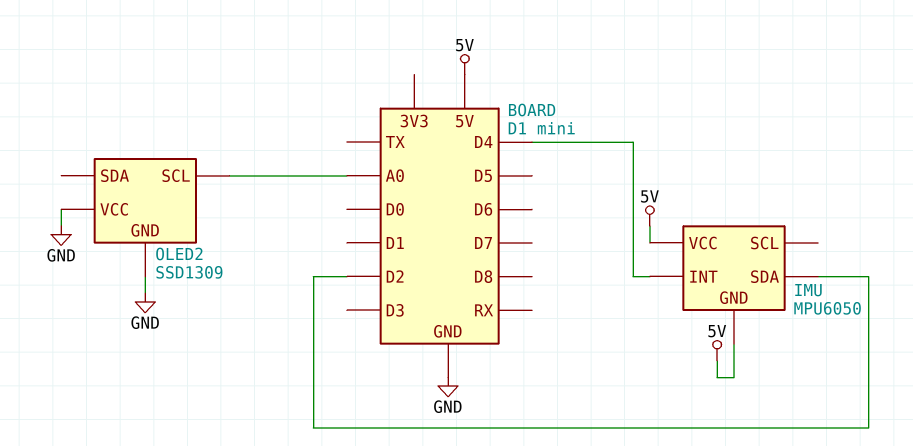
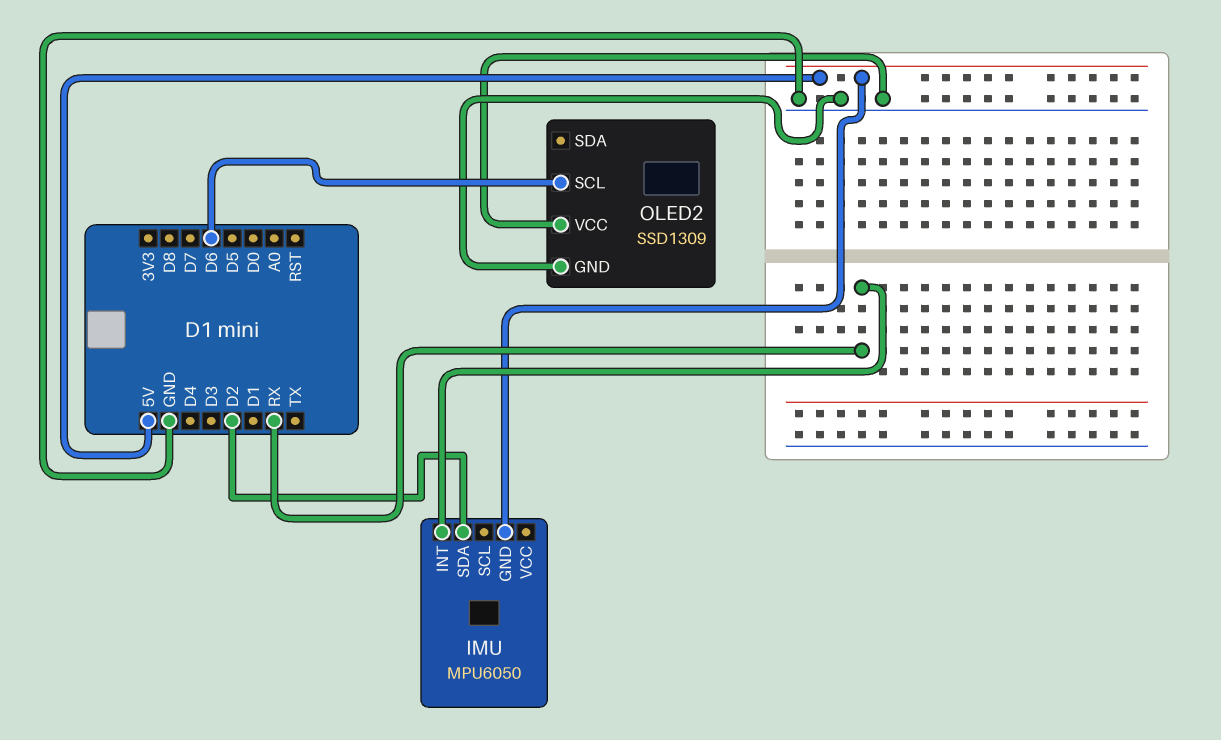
IMU pin INT: D4 -> RX
IMU pin VCC: 5V -> none
OLED2 pin SCL: A0 -> D6

